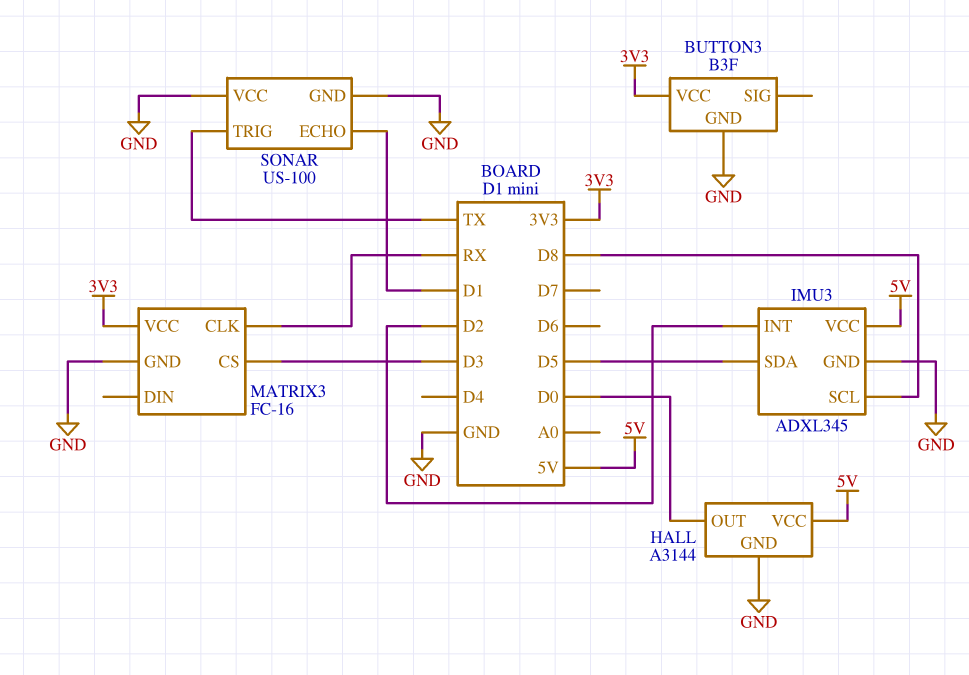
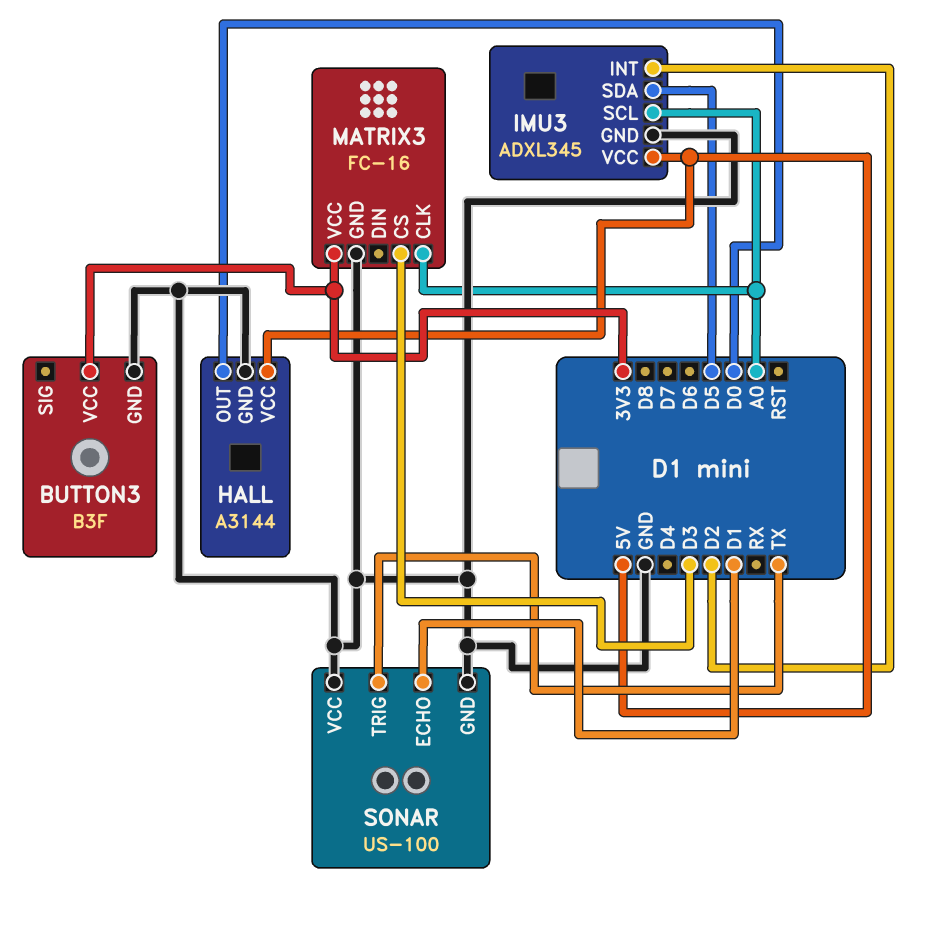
IMU3 pin SCL: D8 -> A0
MATRIX3 pin CLK: RX -> A0

